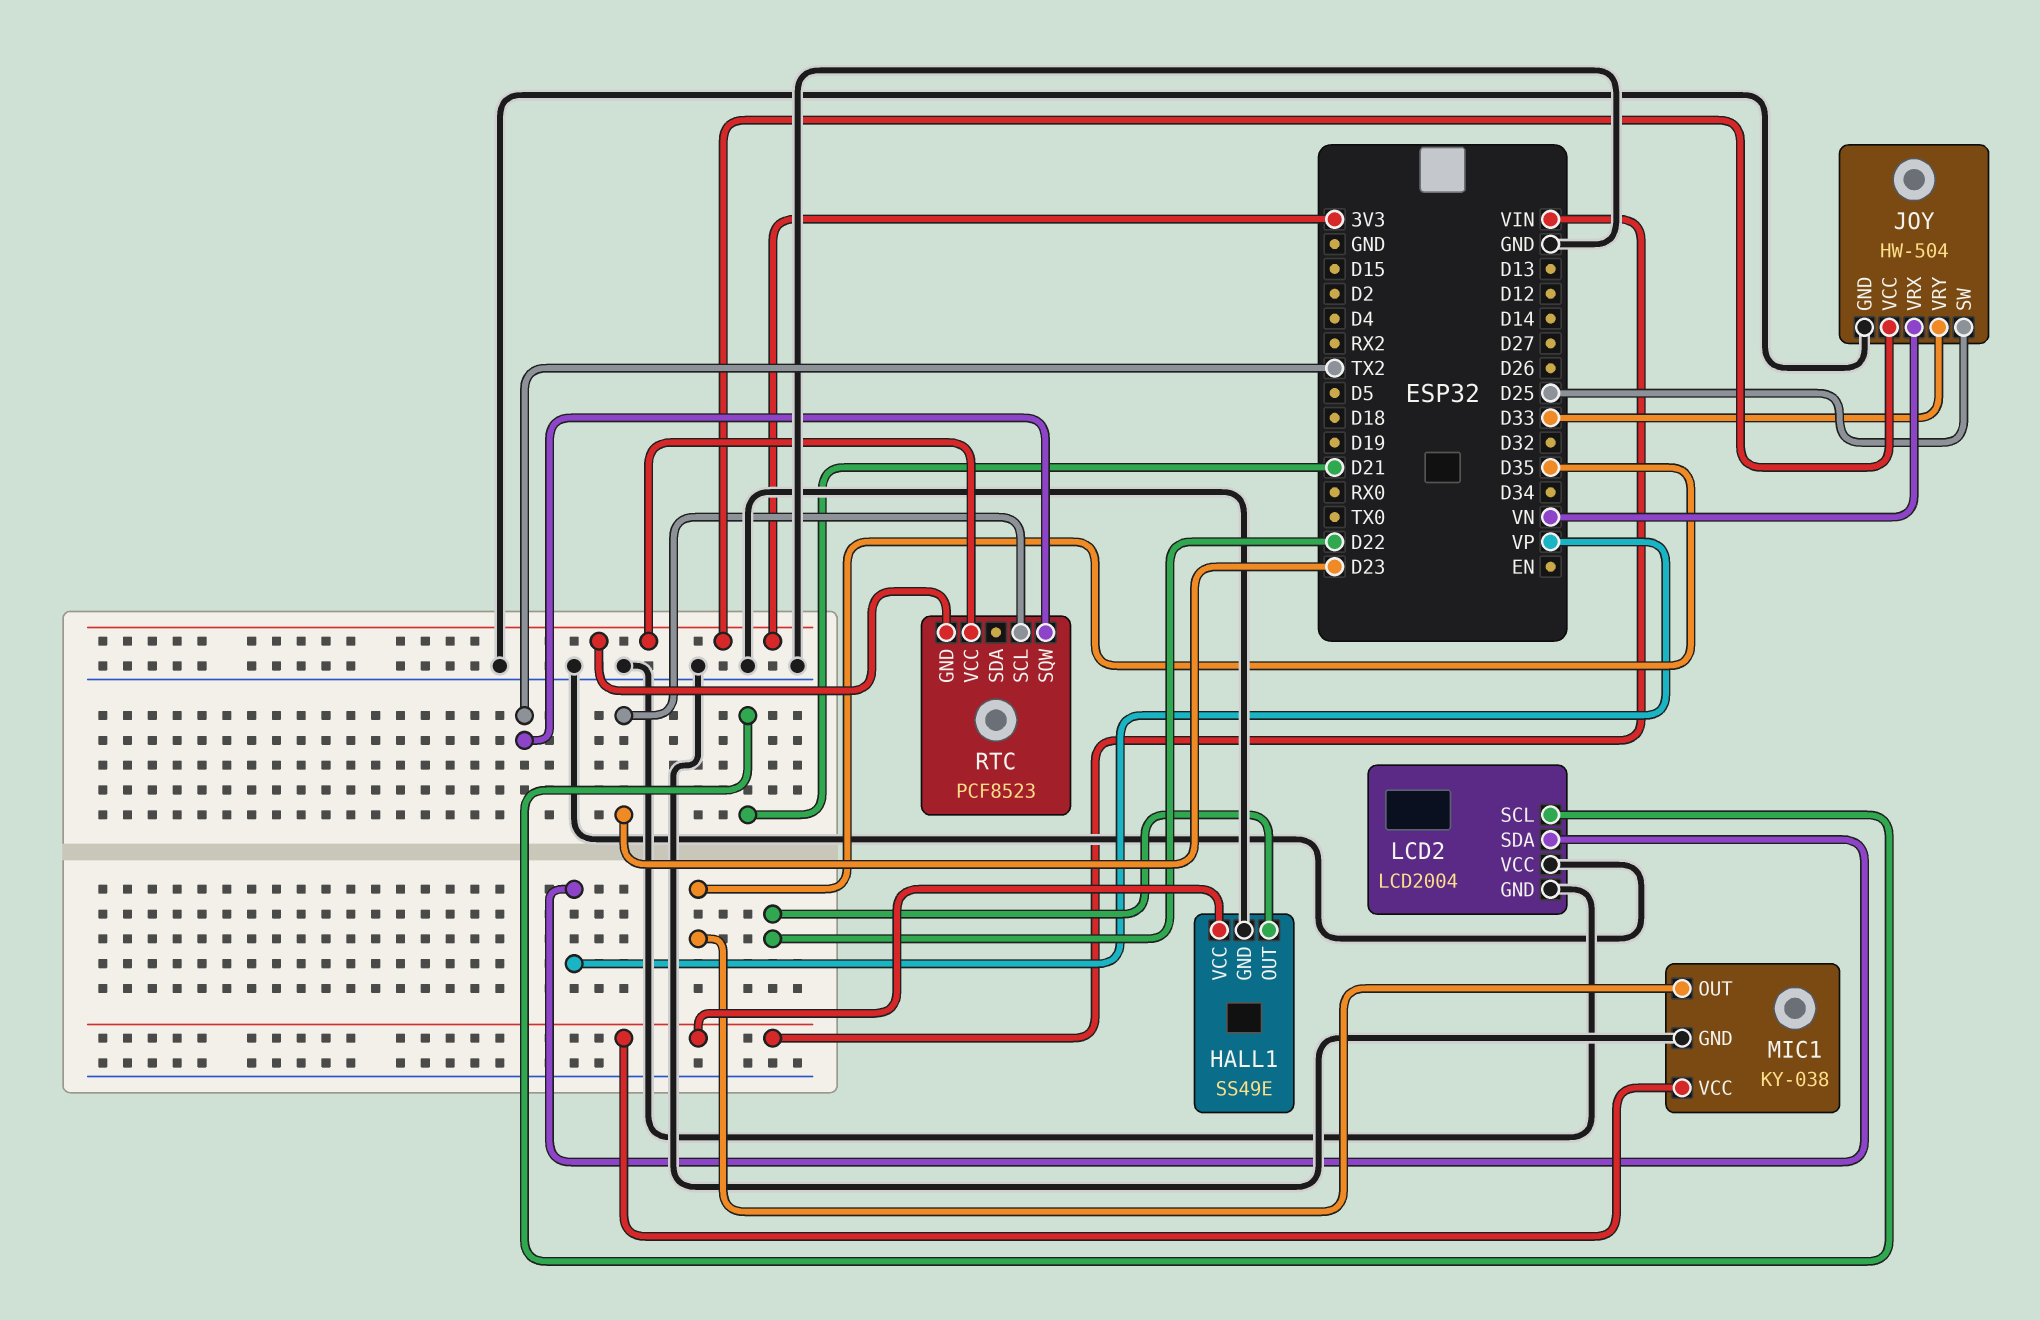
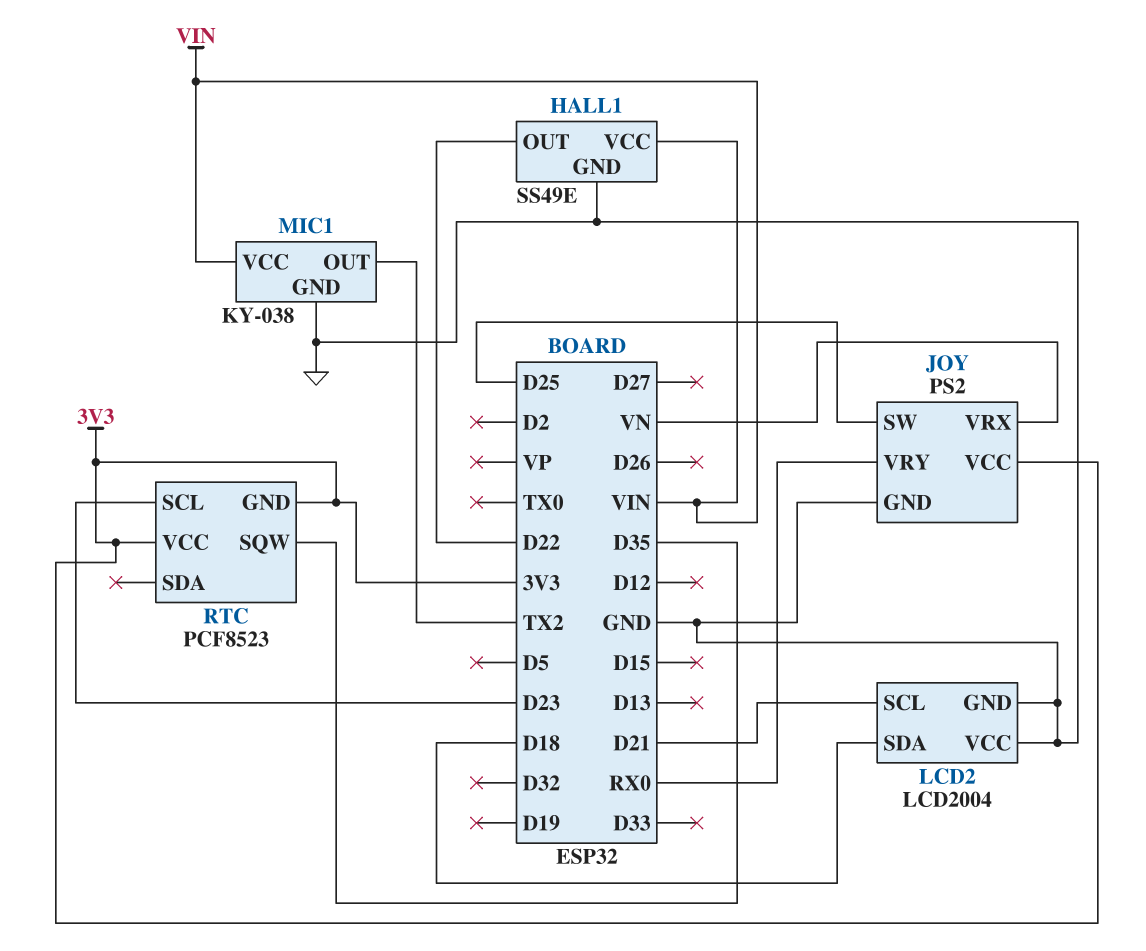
JOY: HW-504 -> PS2
JOY pin VRY: D33 -> RX0
LCD2 pin SDA: VP -> D18
MIC1 pin OUT: D35 -> TX2
RTC pin SQW: TX2 -> D35

